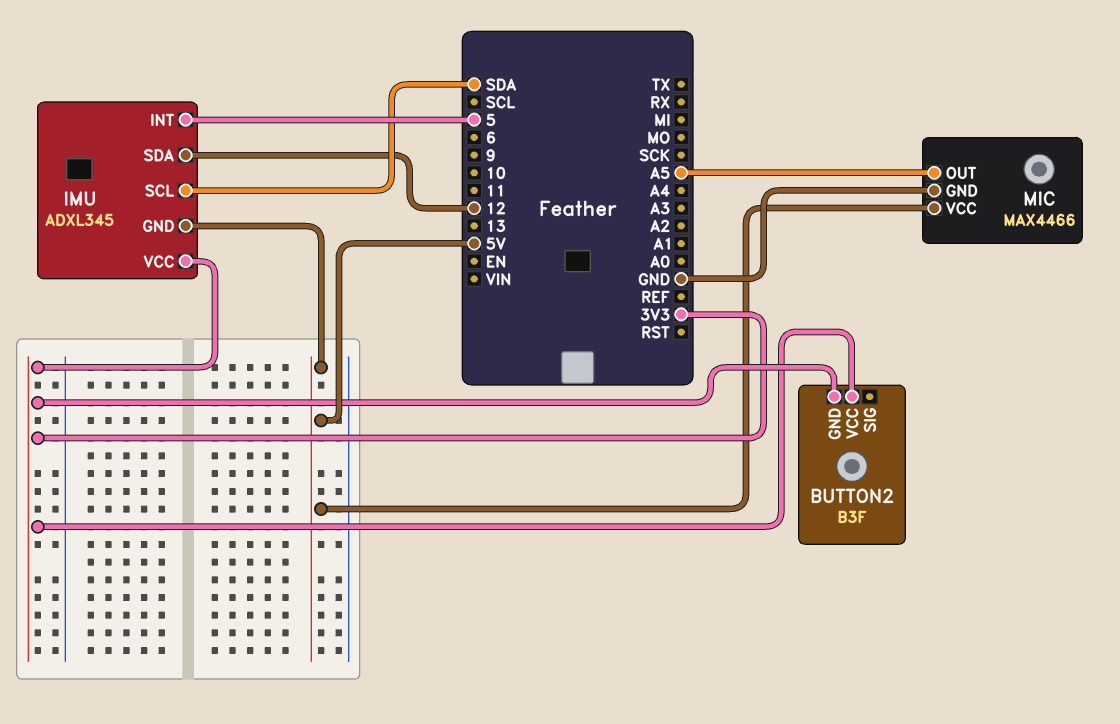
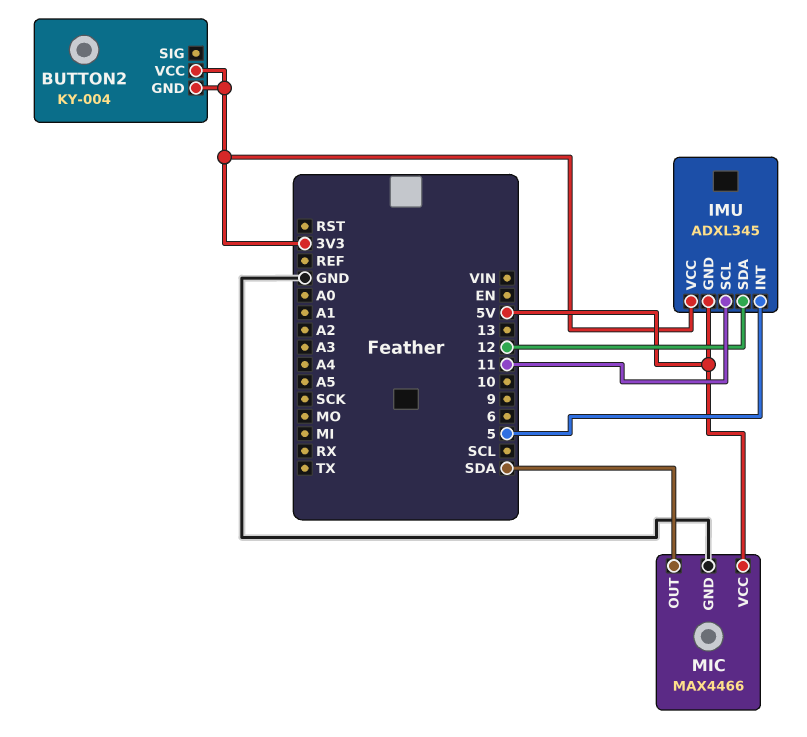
BUTTON2: B3F -> KY-004
IMU pin SCL: SDA -> 11
MIC pin OUT: A5 -> SDA

